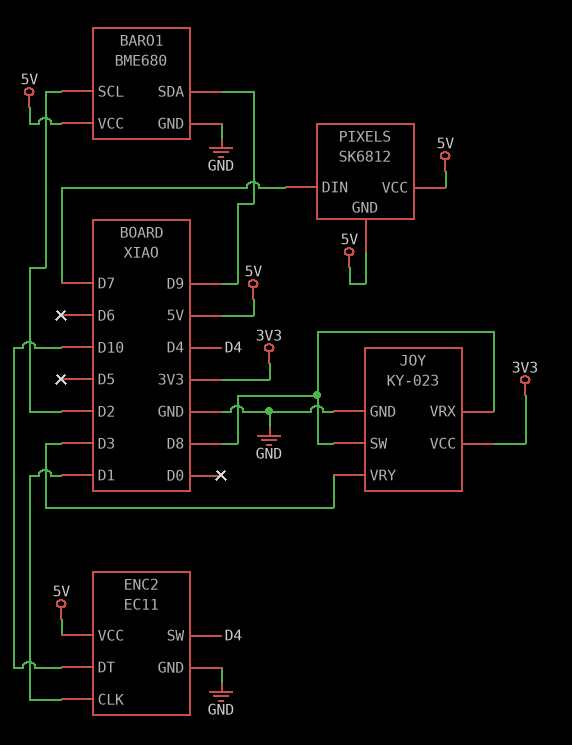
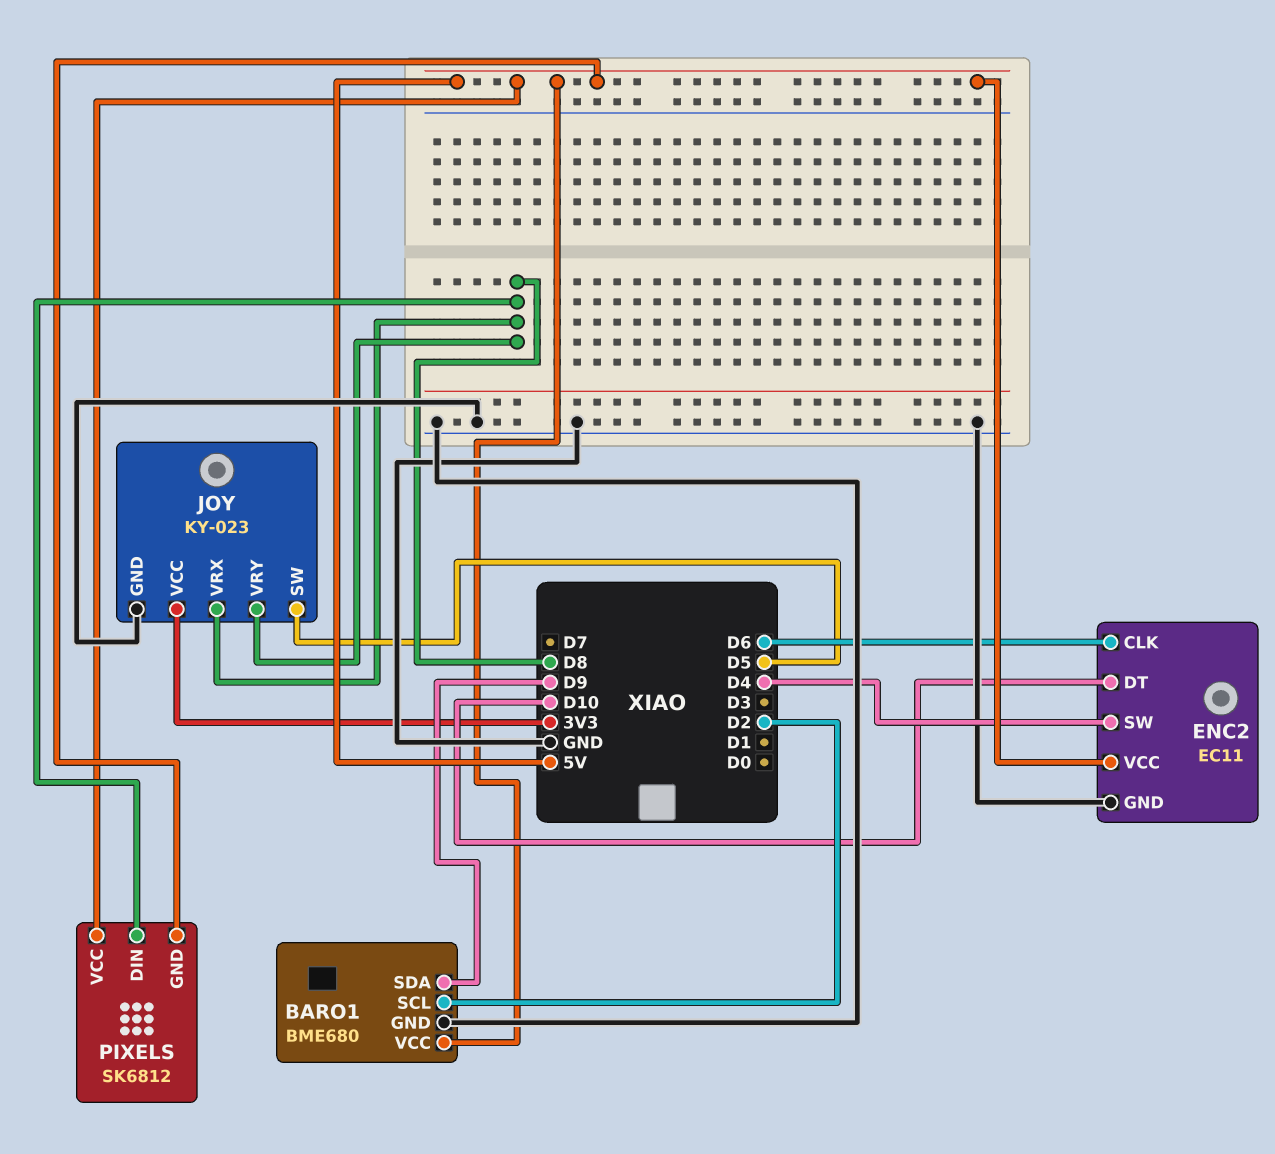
ENC2 pin CLK: D1 -> D6
JOY pin SW: D8 -> D5
JOY pin VRY: D3 -> D8
PIXELS pin DIN: D7 -> D8

